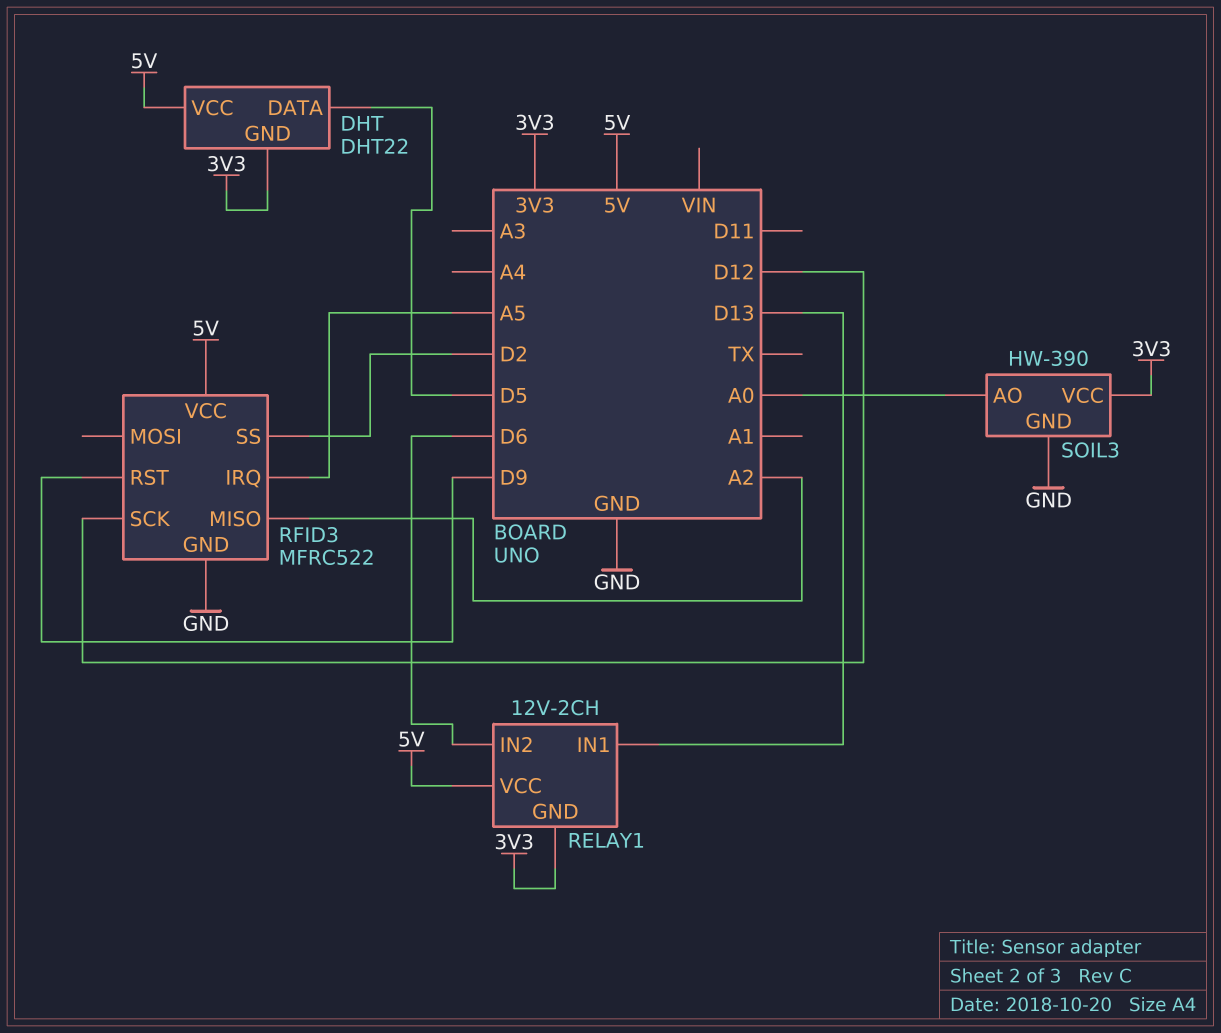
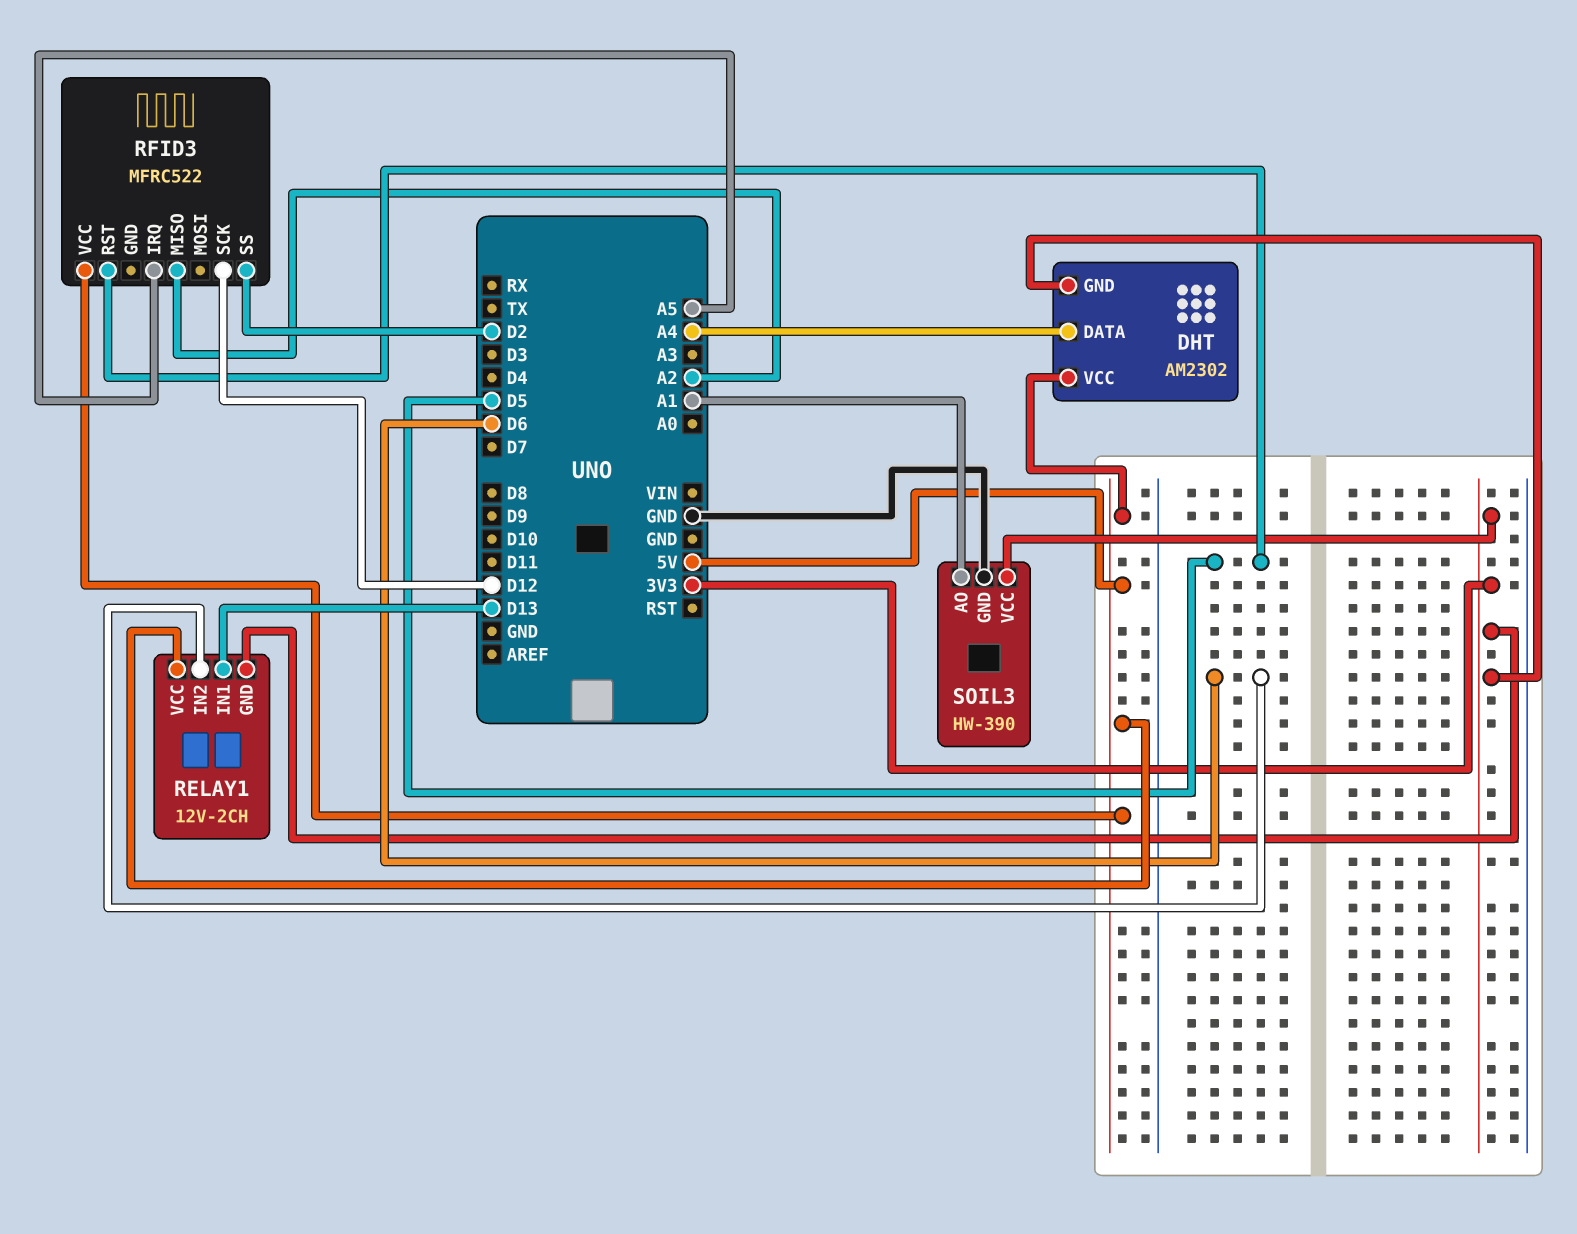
DHT: DHT22 -> AM2302
DHT pin DATA: D5 -> A4
RFID3 pin GND: GND -> none
RFID3 pin RST: D9 -> D5
SOIL3 pin AO: A0 -> A1

